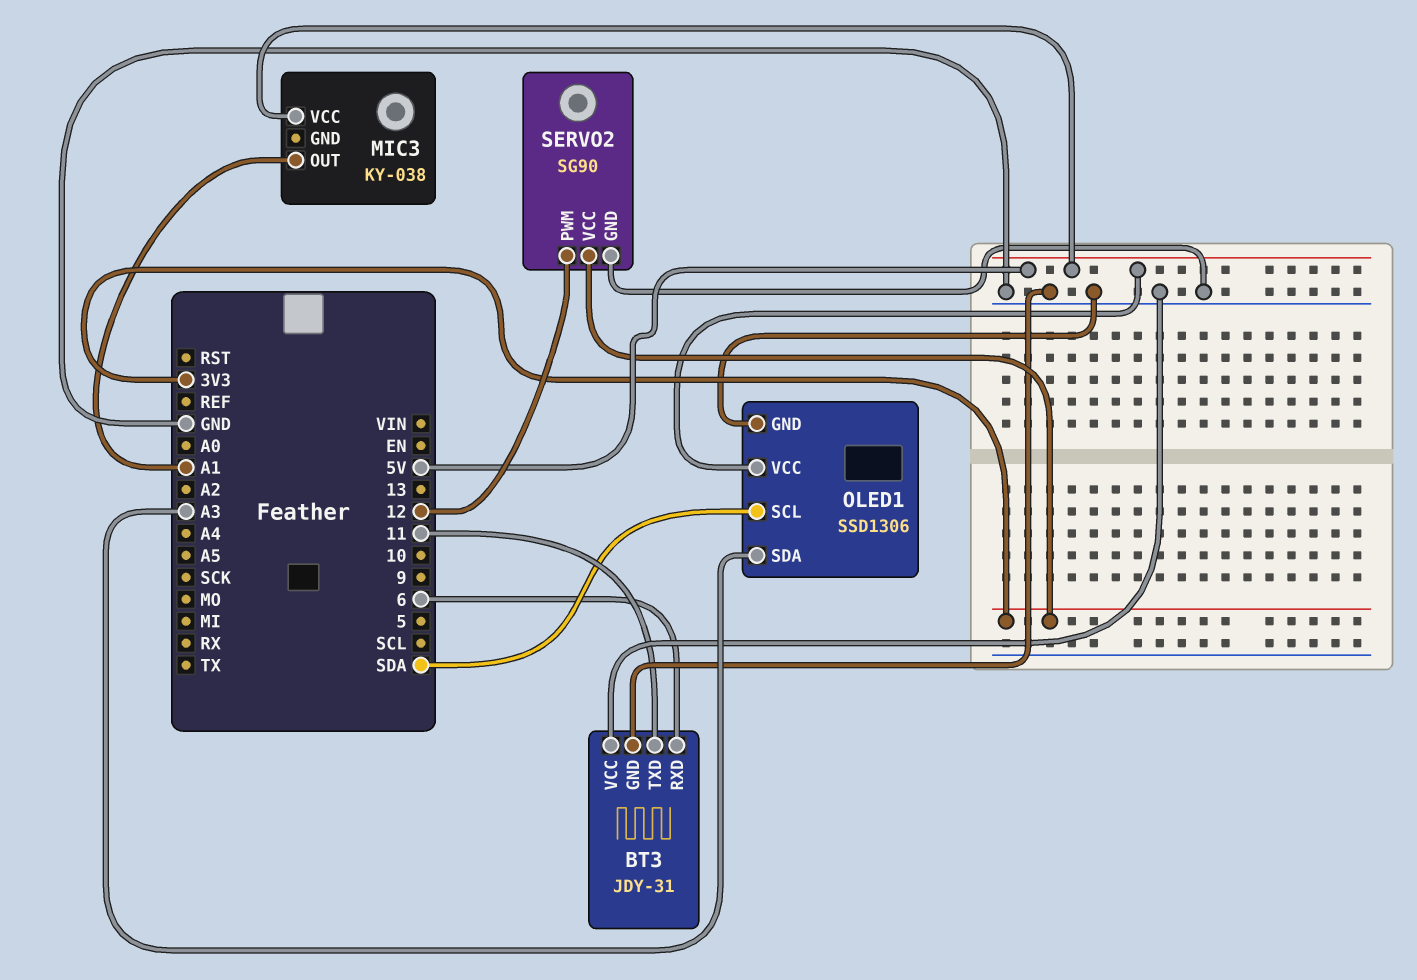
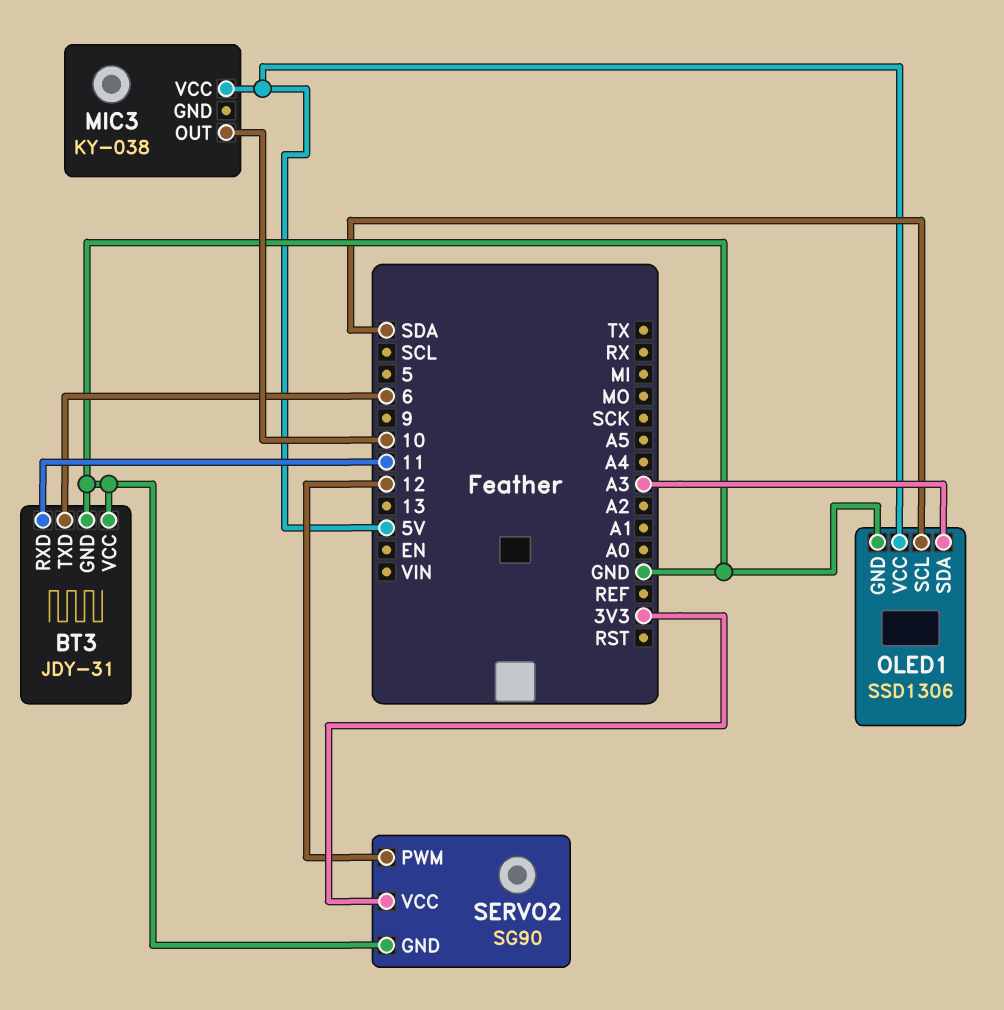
BT3 pin RXD: 6 -> 11
BT3 pin TXD: 11 -> 6
MIC3 pin OUT: A1 -> 10

